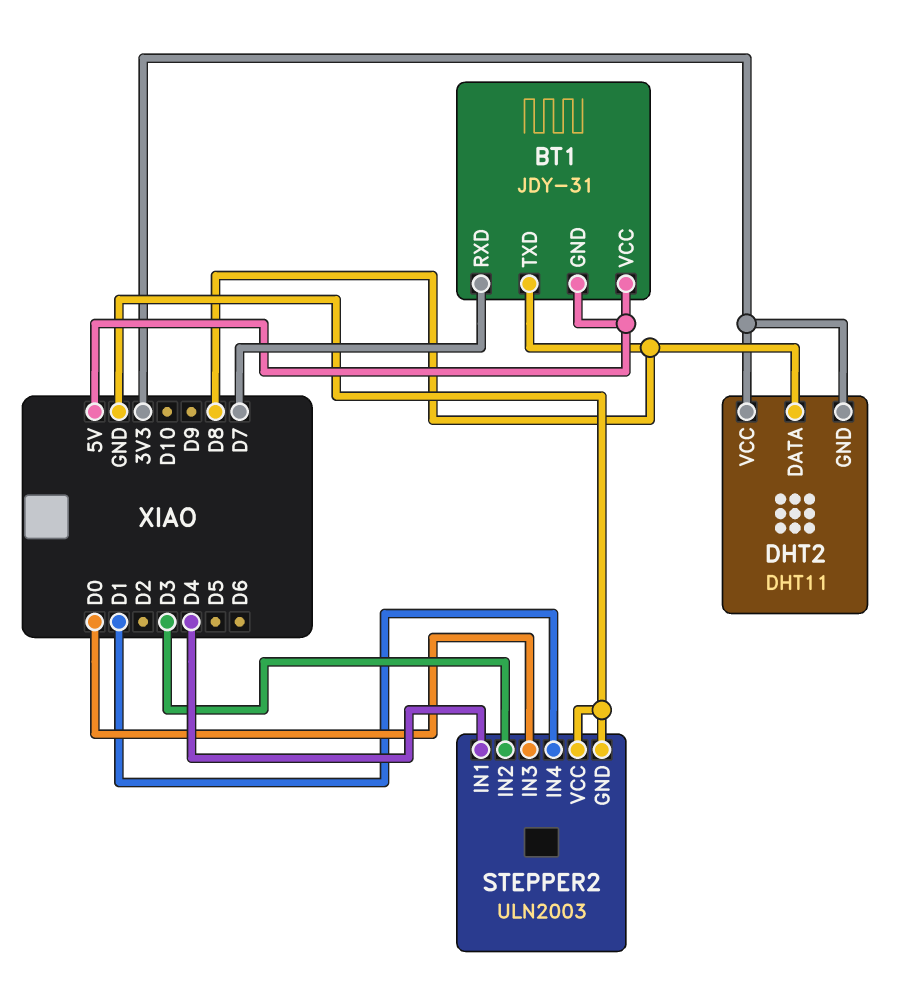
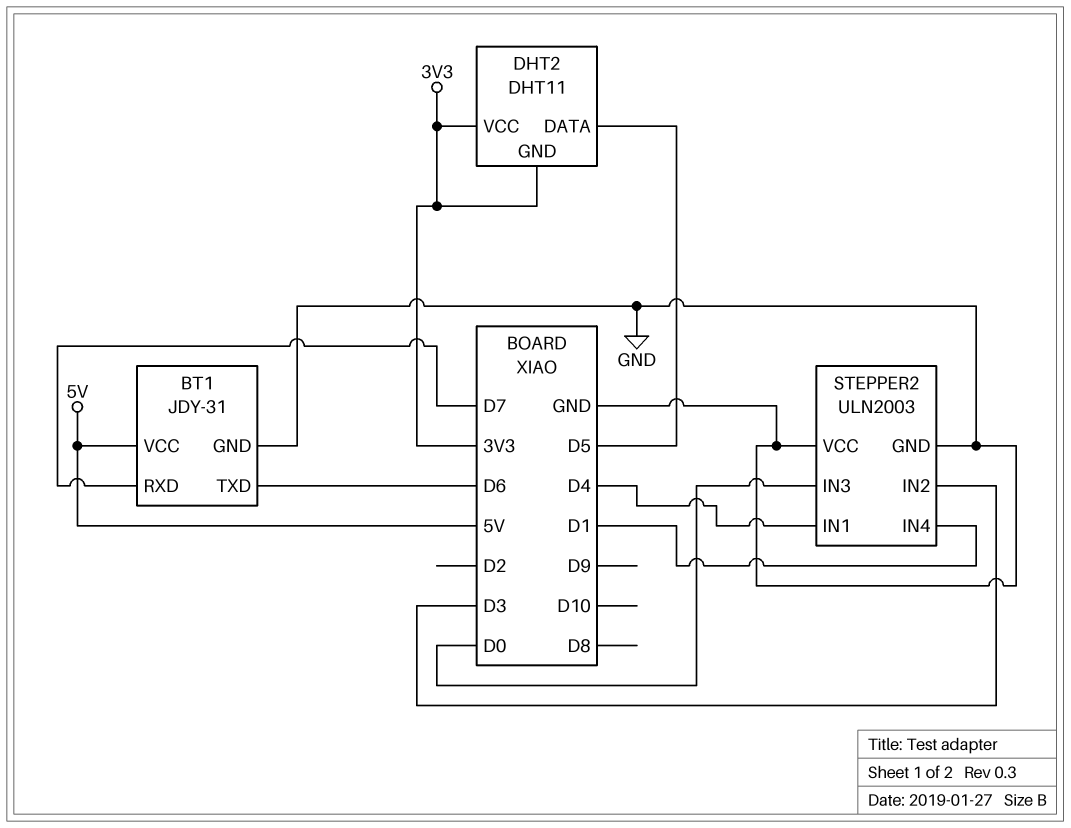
BT1 pin GND: 5V -> GND
BT1 pin TXD: D8 -> D6
DHT2 pin DATA: D8 -> D5

